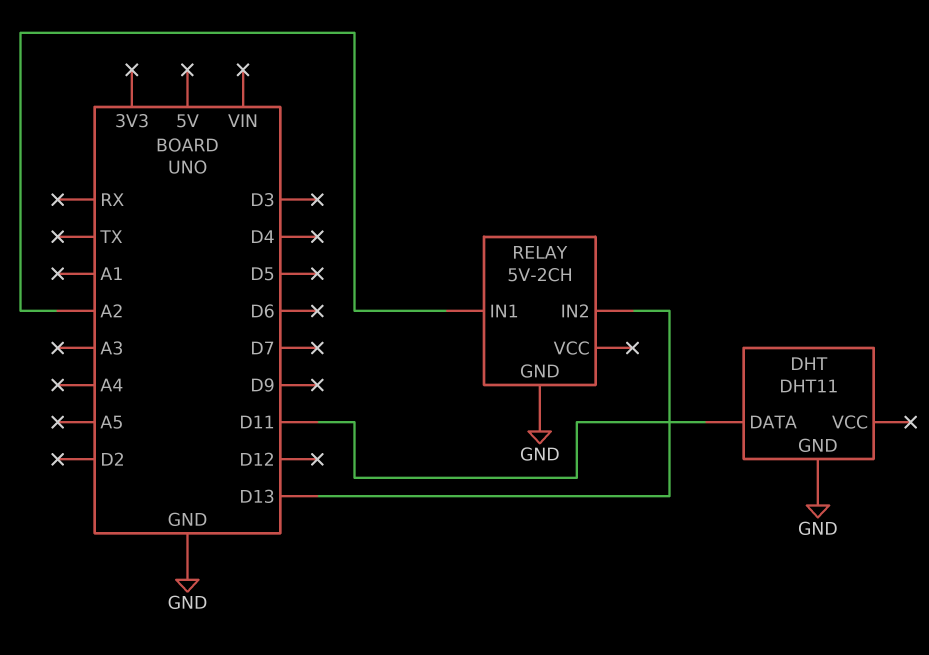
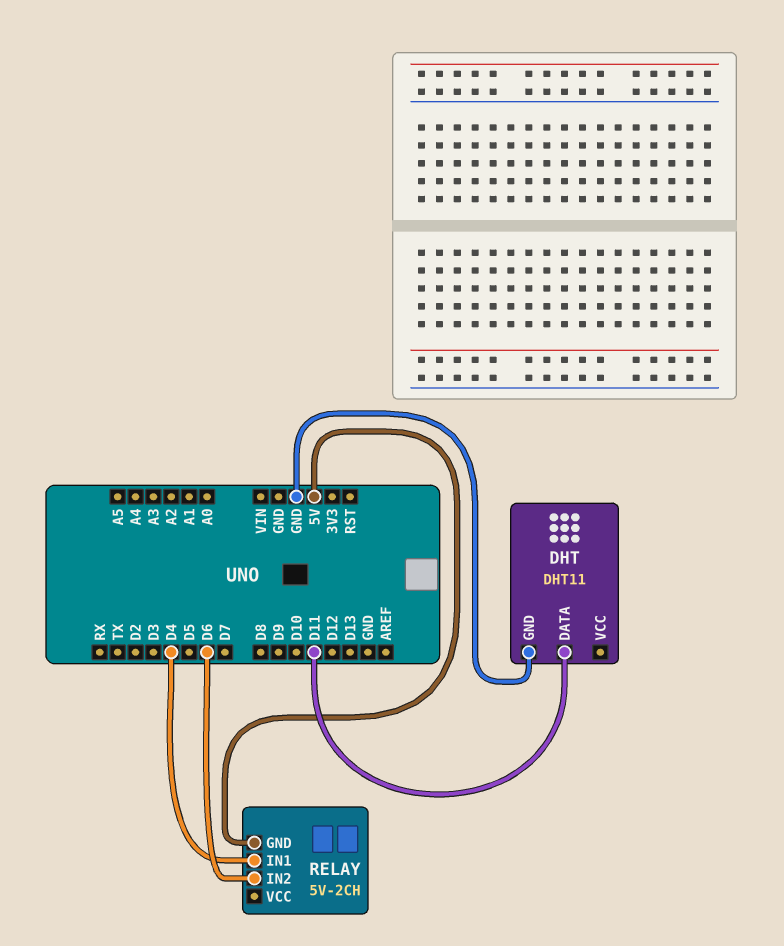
RELAY pin GND: GND -> 5V
RELAY pin IN1: A2 -> D4
RELAY pin IN2: D13 -> D6

